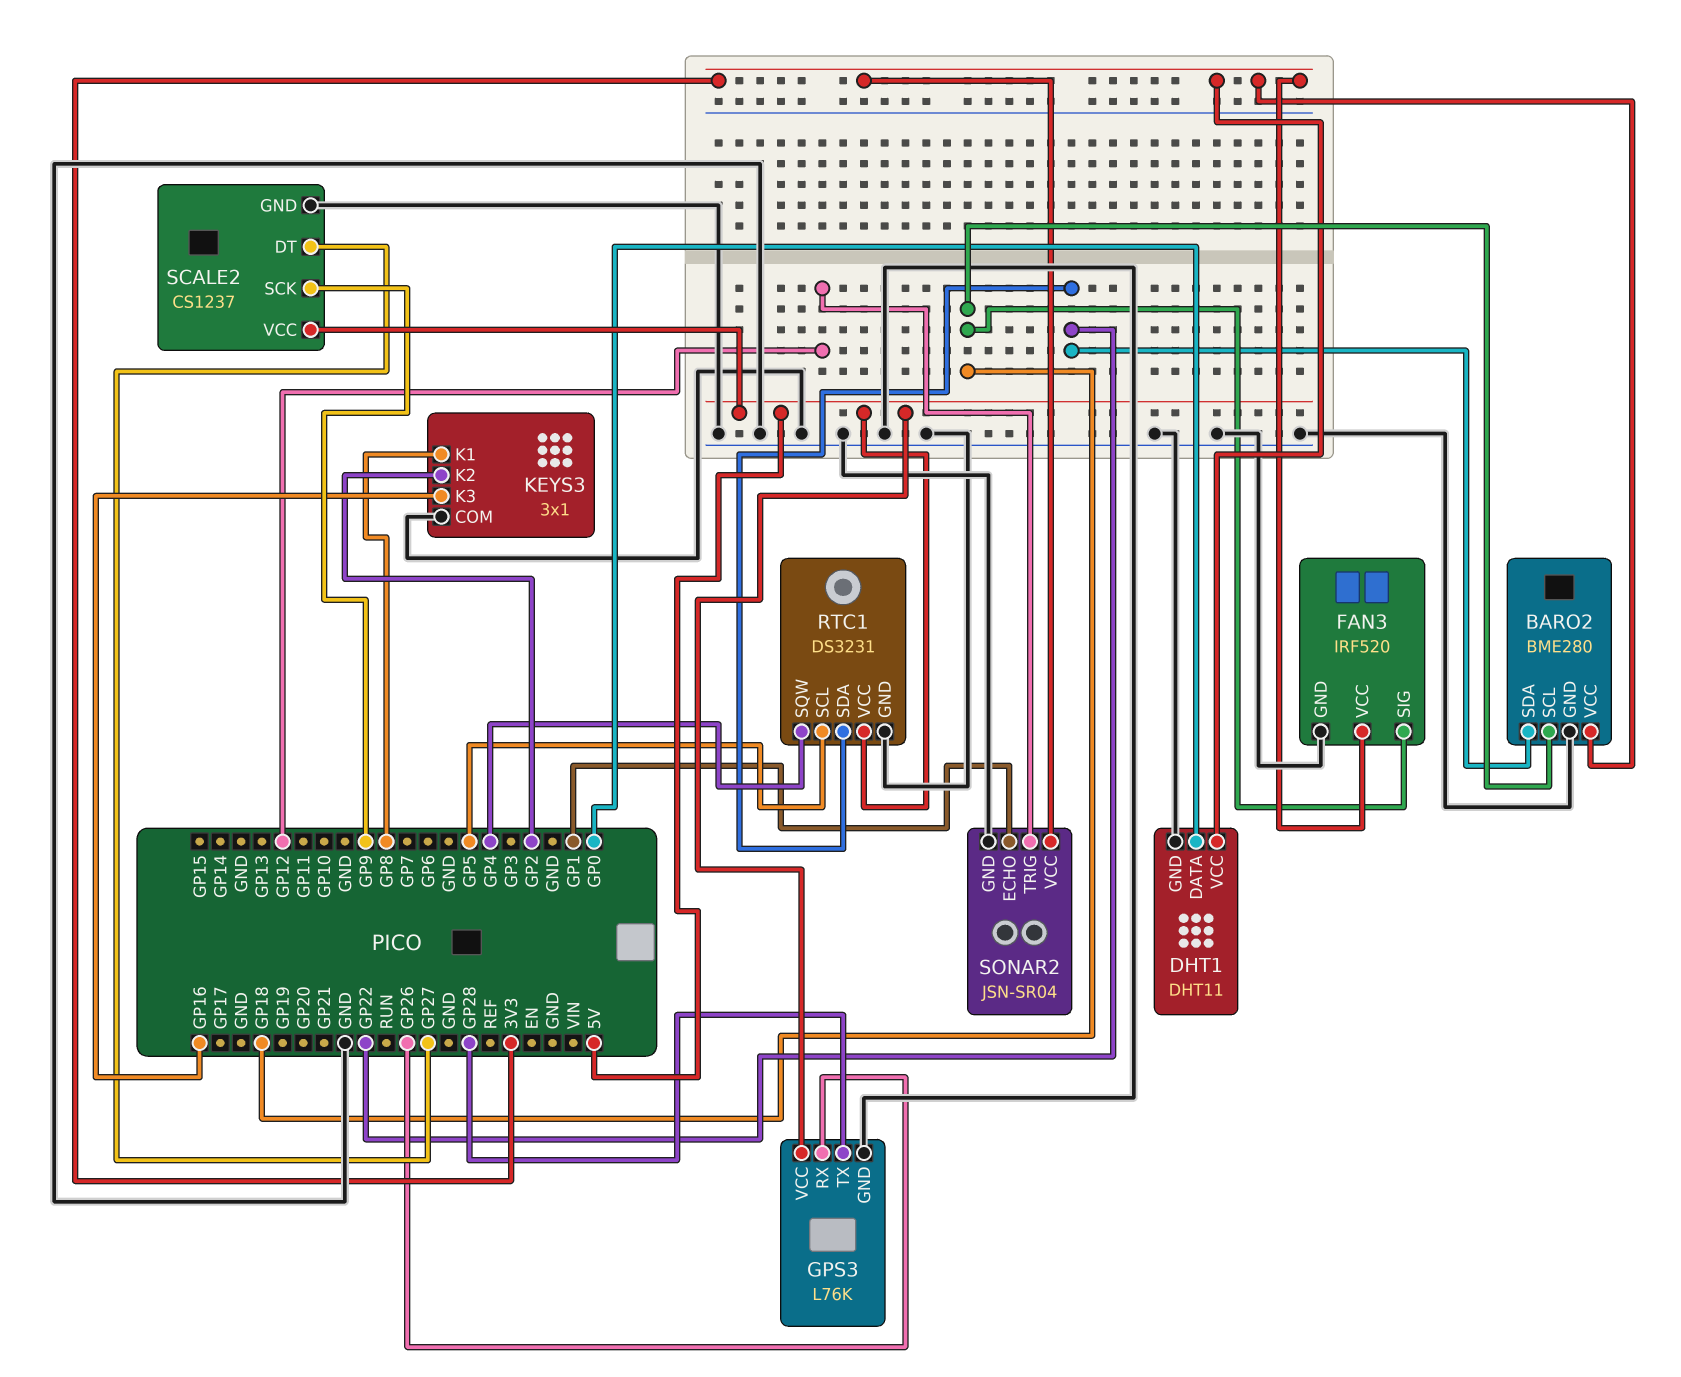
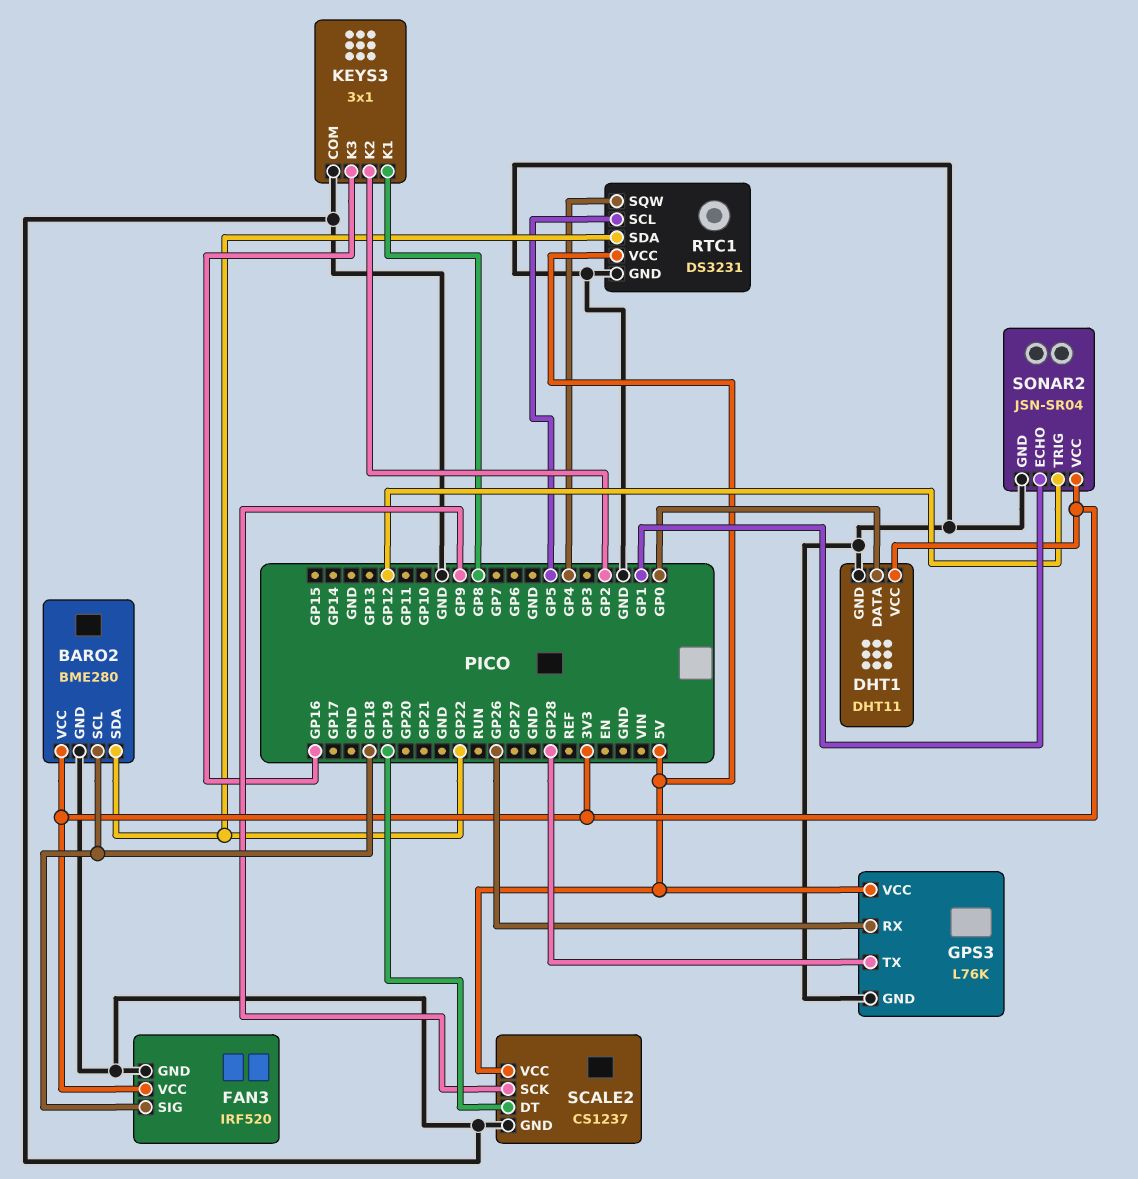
SCALE2 pin DT: GP27 -> GP19

